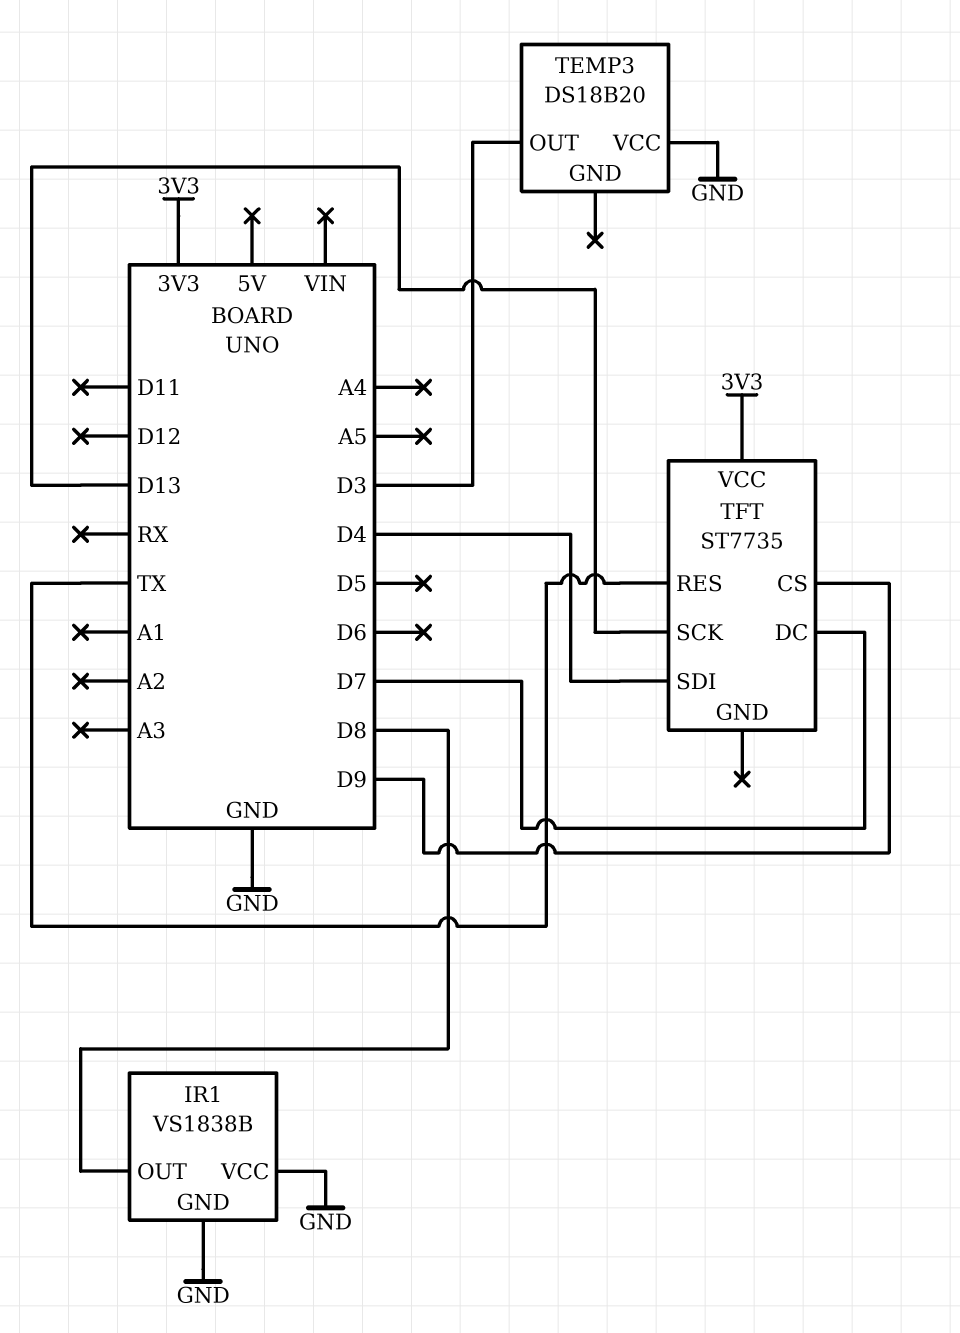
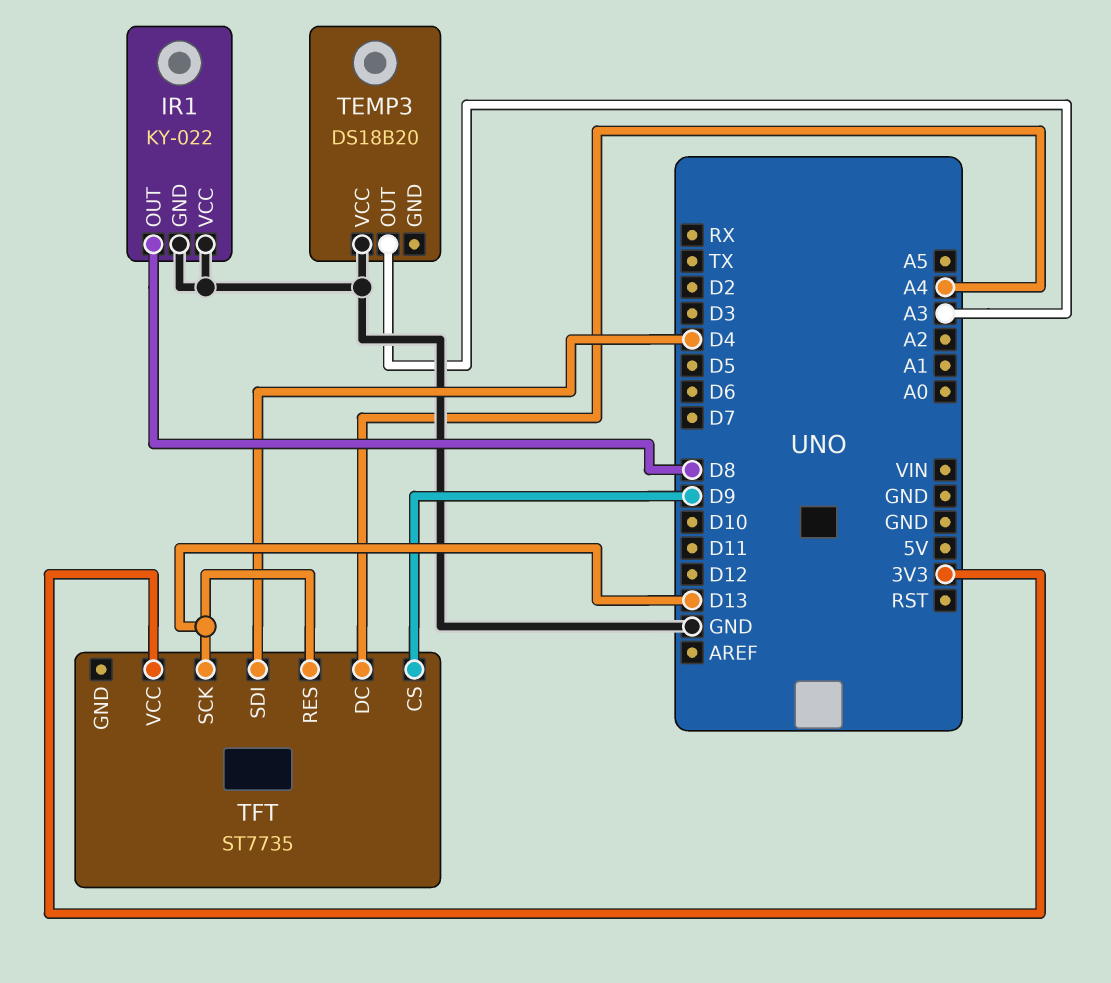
IR1: VS1838B -> KY-022
TEMP3 pin OUT: D3 -> A3
TFT pin DC: D7 -> A4
TFT pin RES: TX -> D13

